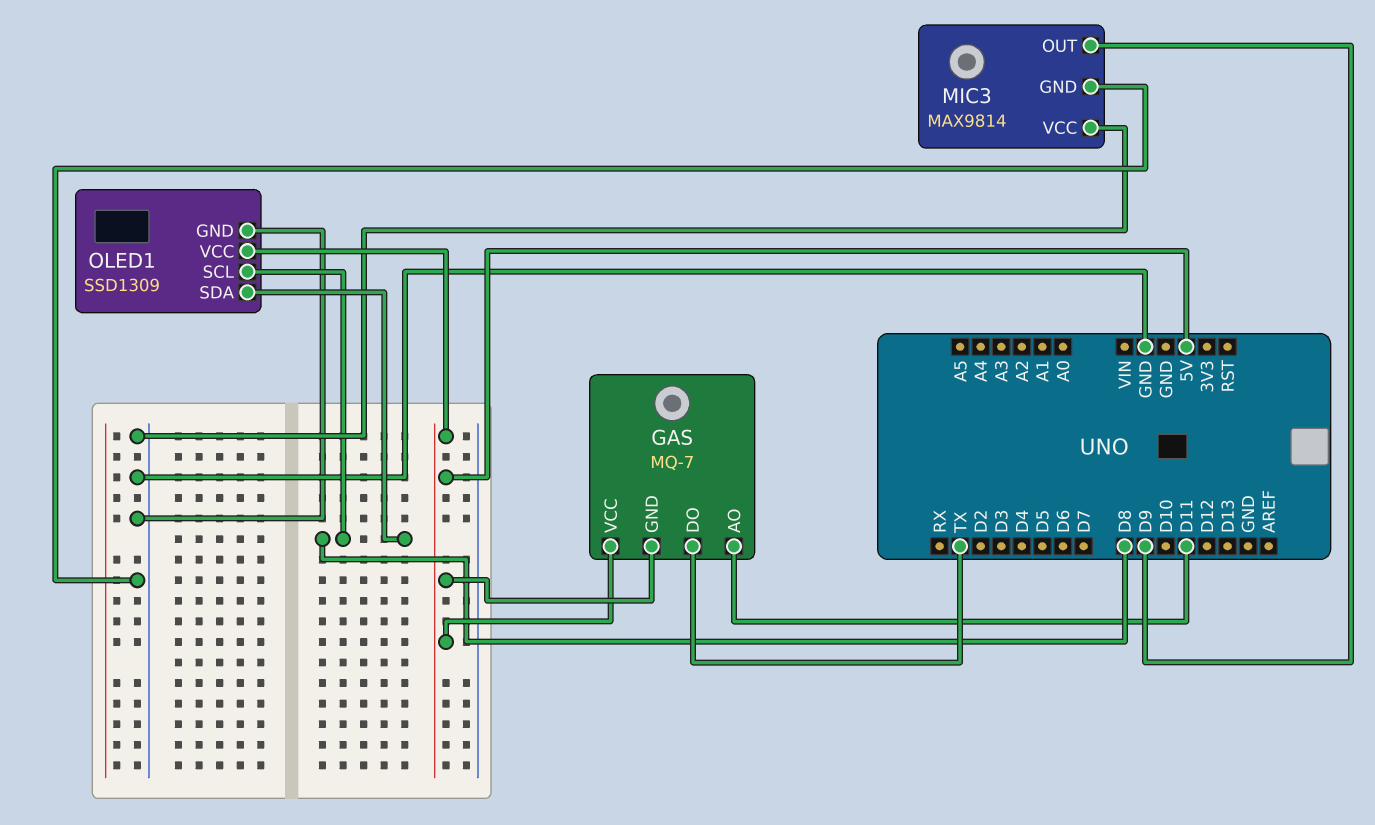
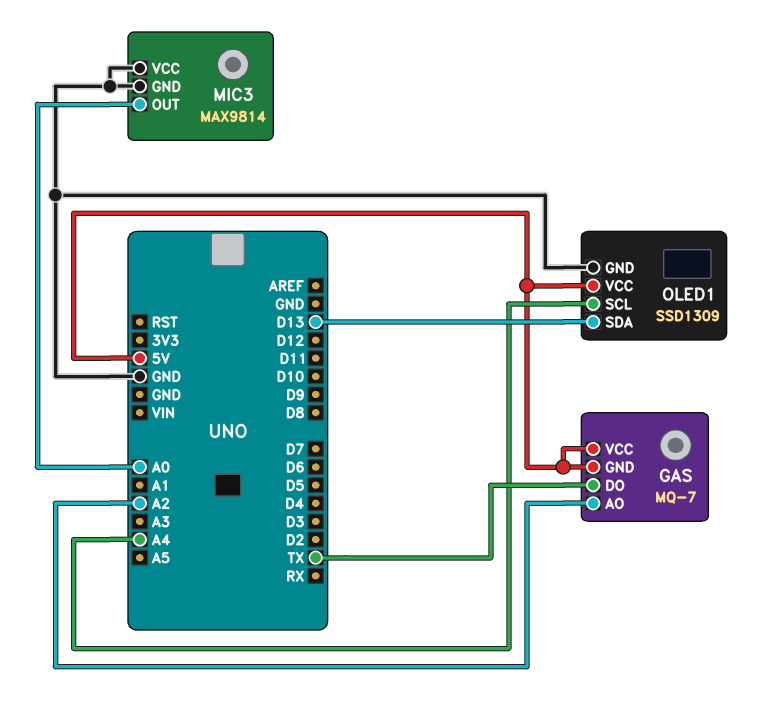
GAS pin AO: D11 -> A2
MIC3 pin OUT: D9 -> A0
OLED1 pin SCL: D8 -> A4
OLED1 pin SDA: D8 -> D13

